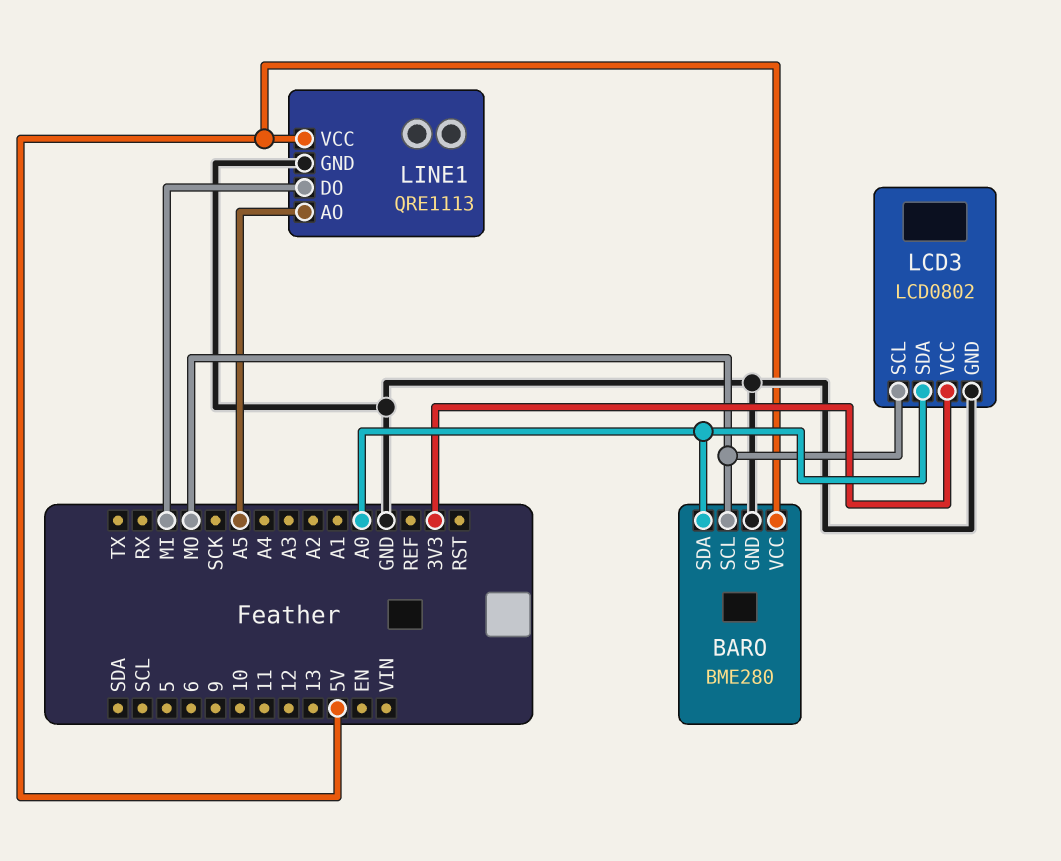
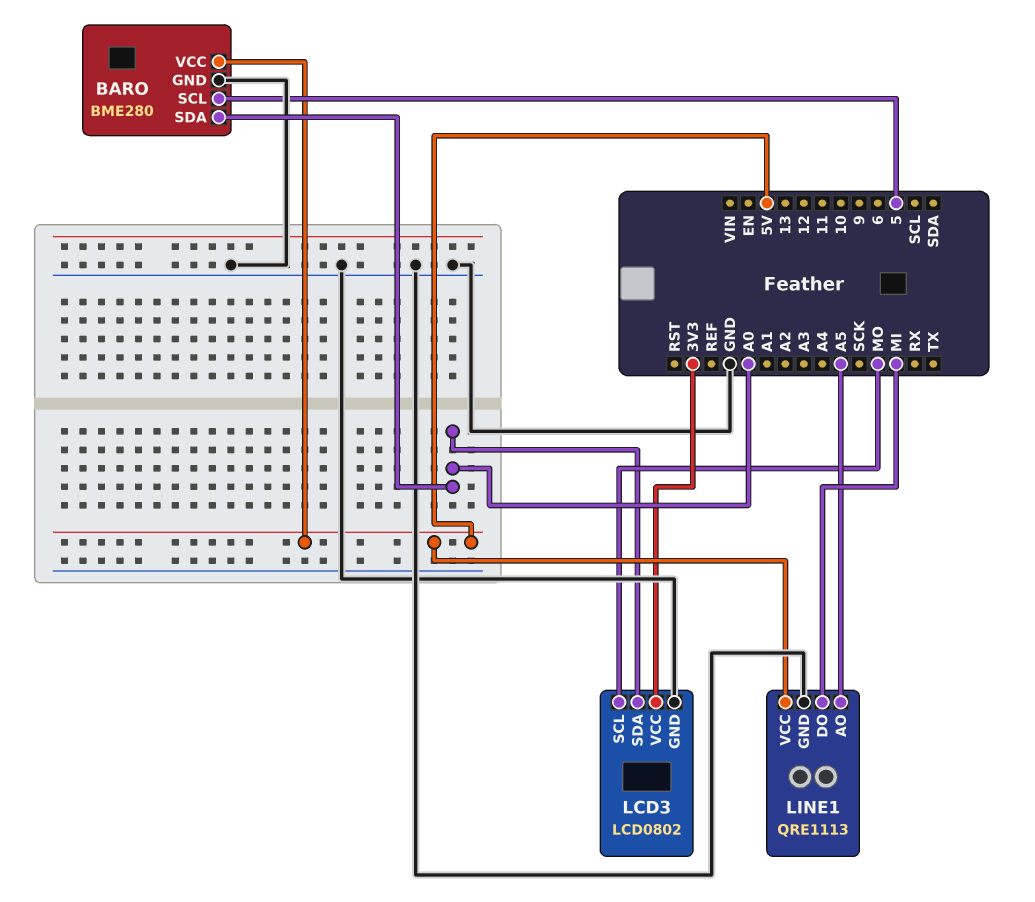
BARO pin SCL: MO -> 5

